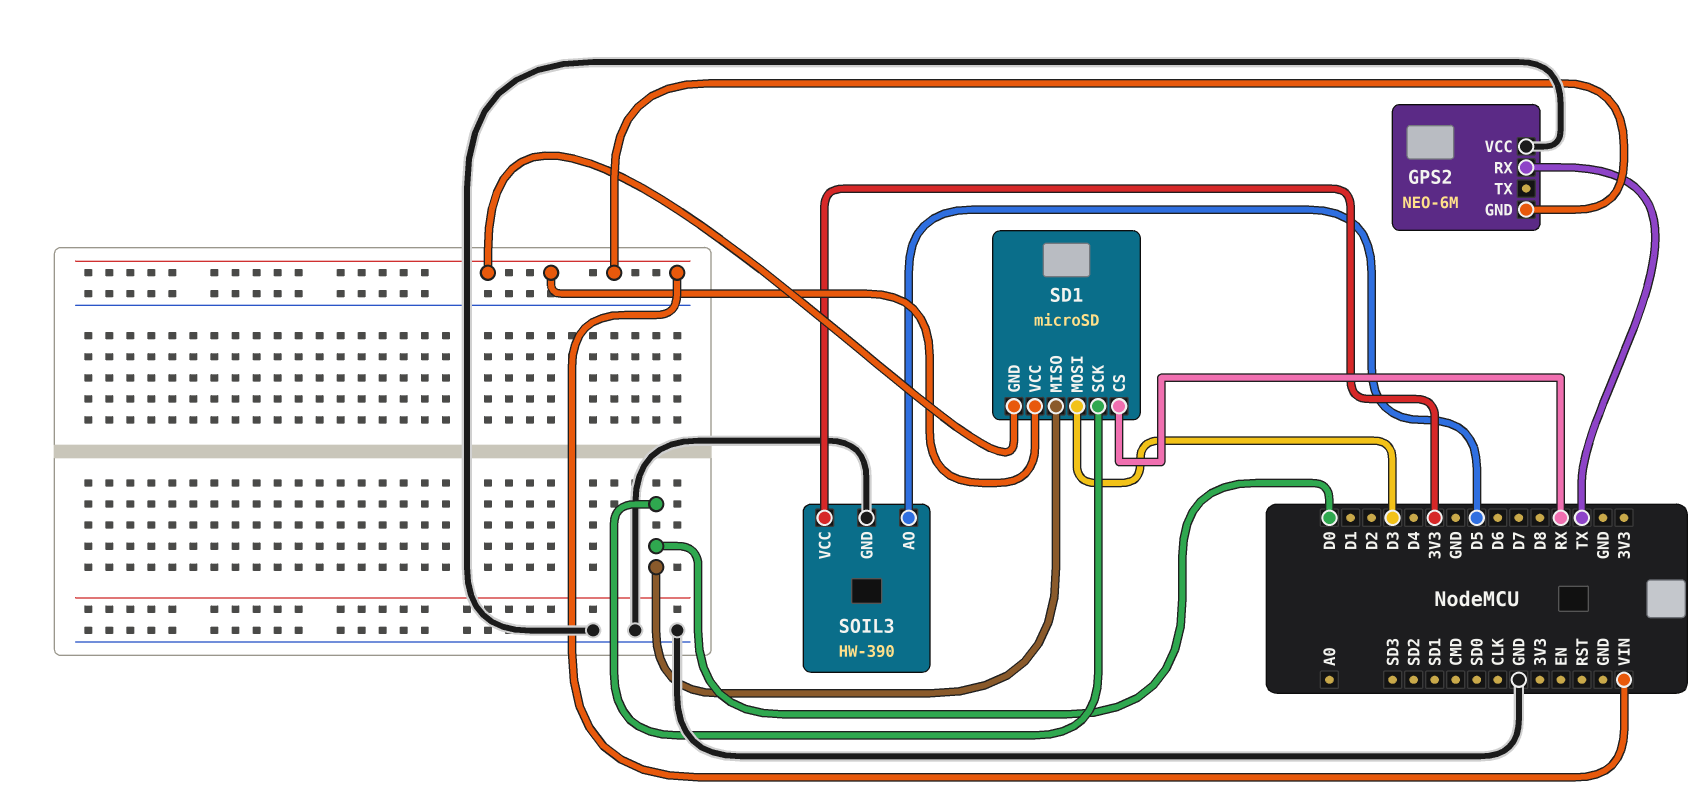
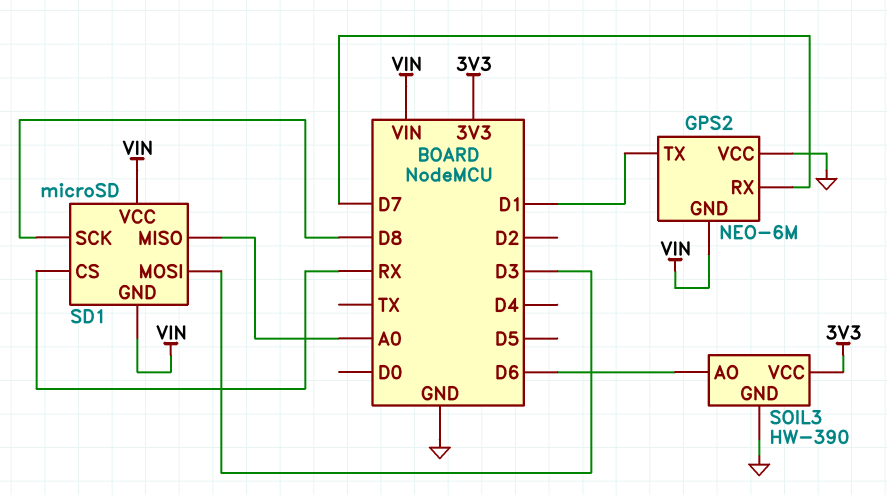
GPS2 pin RX: TX -> D7
GPS2 pin TX: none -> D1
SD1 pin MISO: D0 -> A0
SD1 pin SCK: D0 -> D8
SOIL3 pin AO: D5 -> D6

